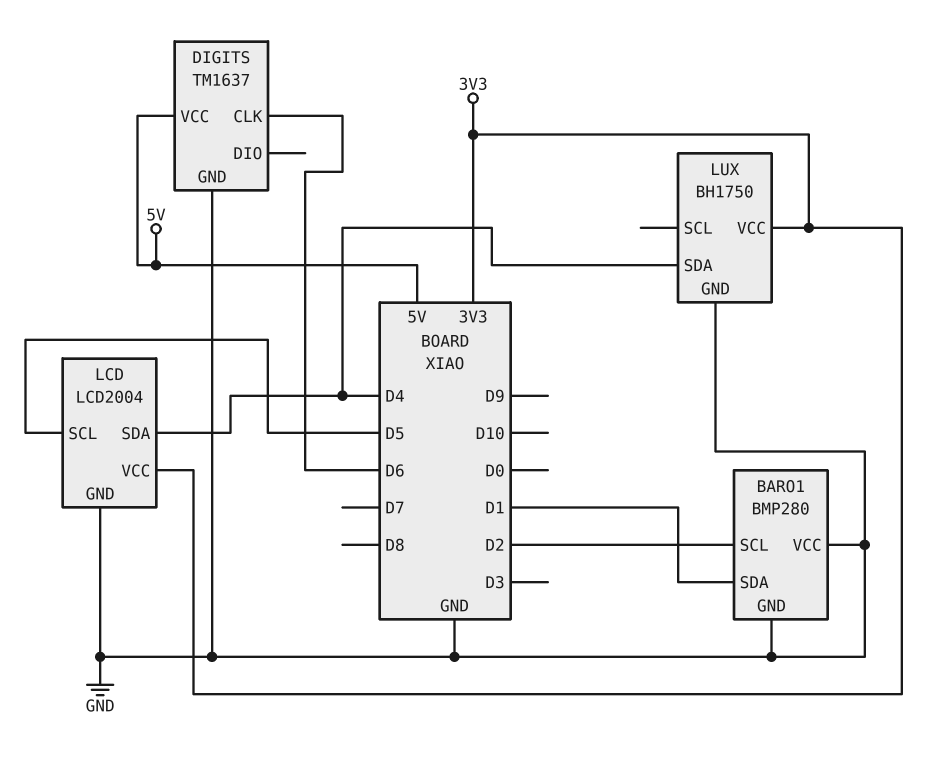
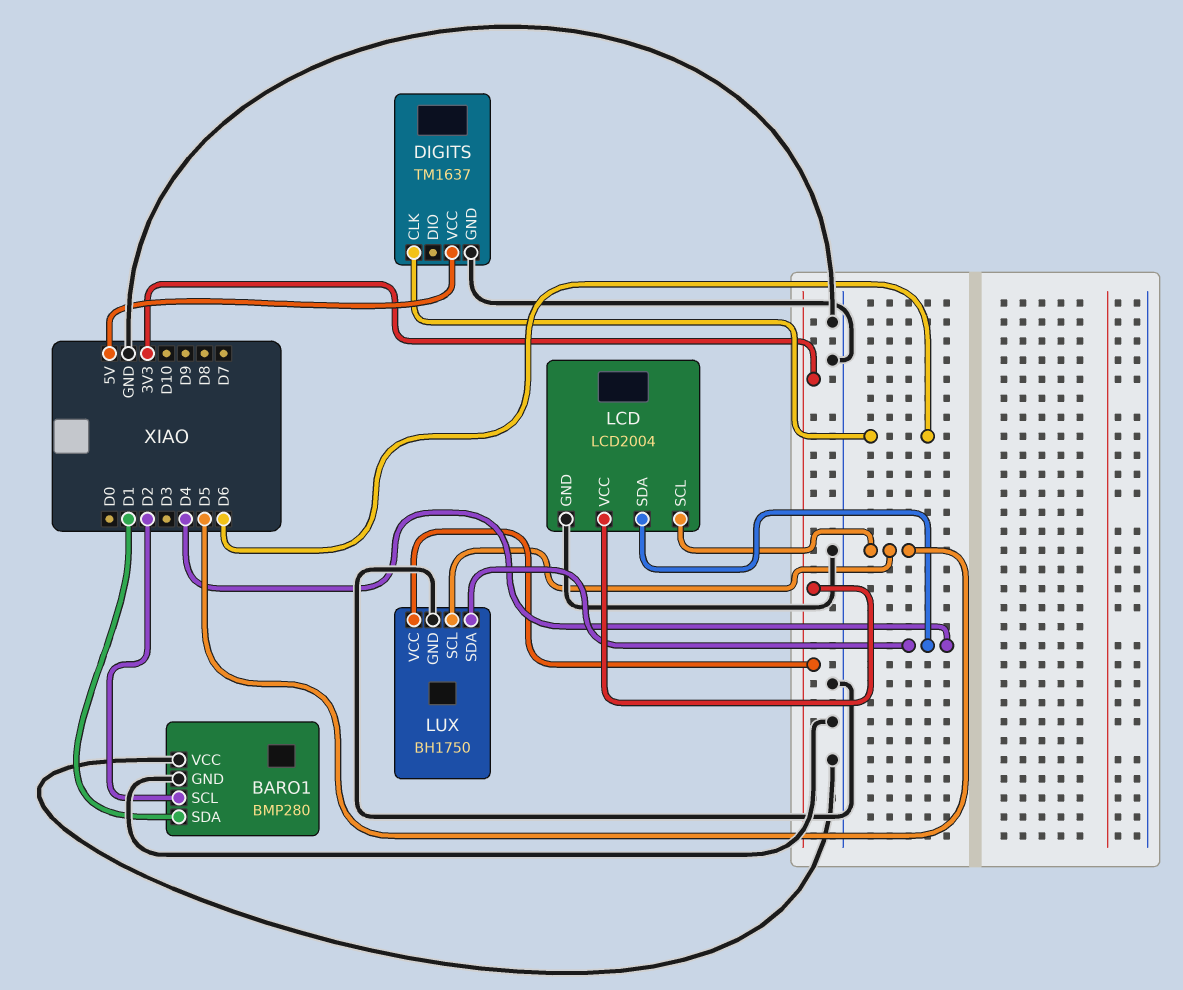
LUX pin SCL: none -> D5

